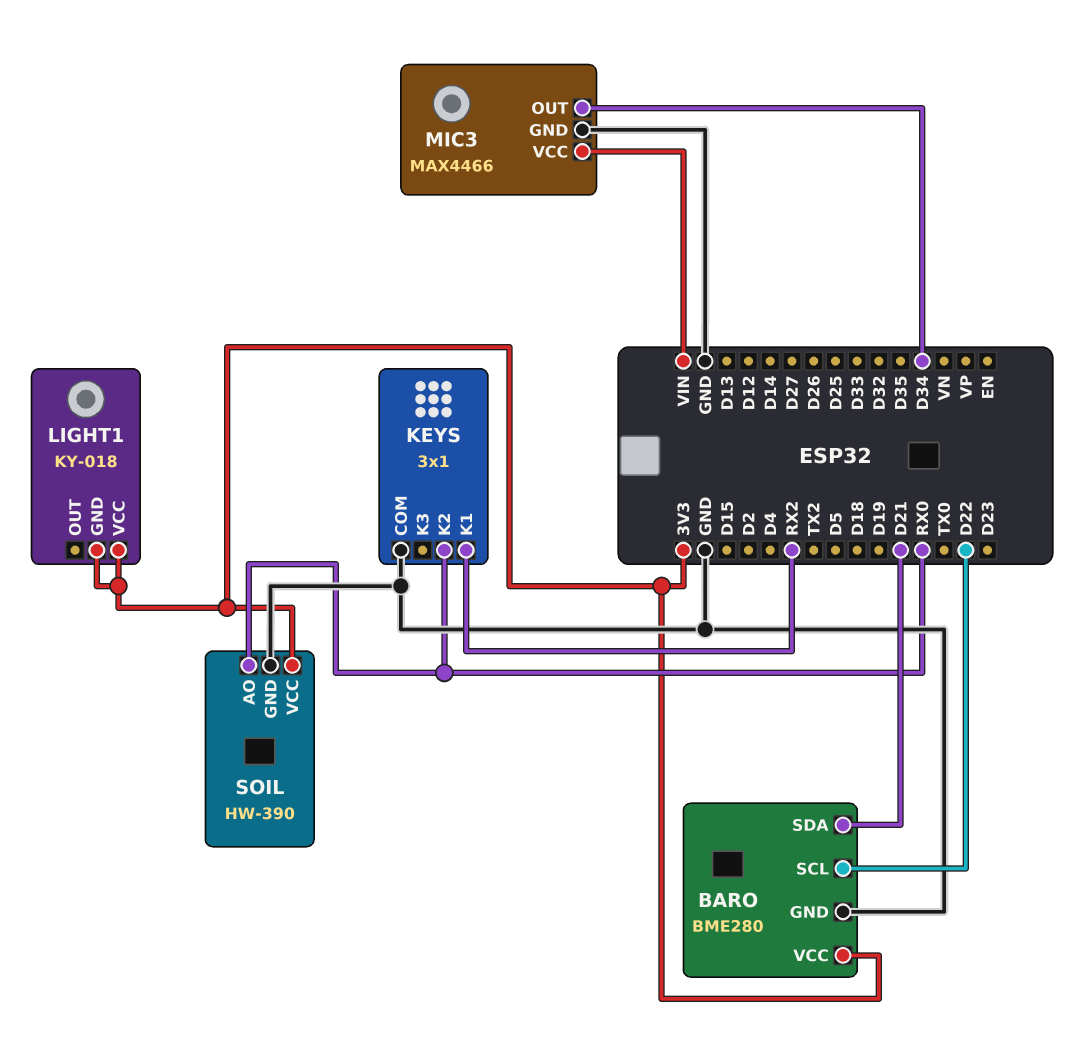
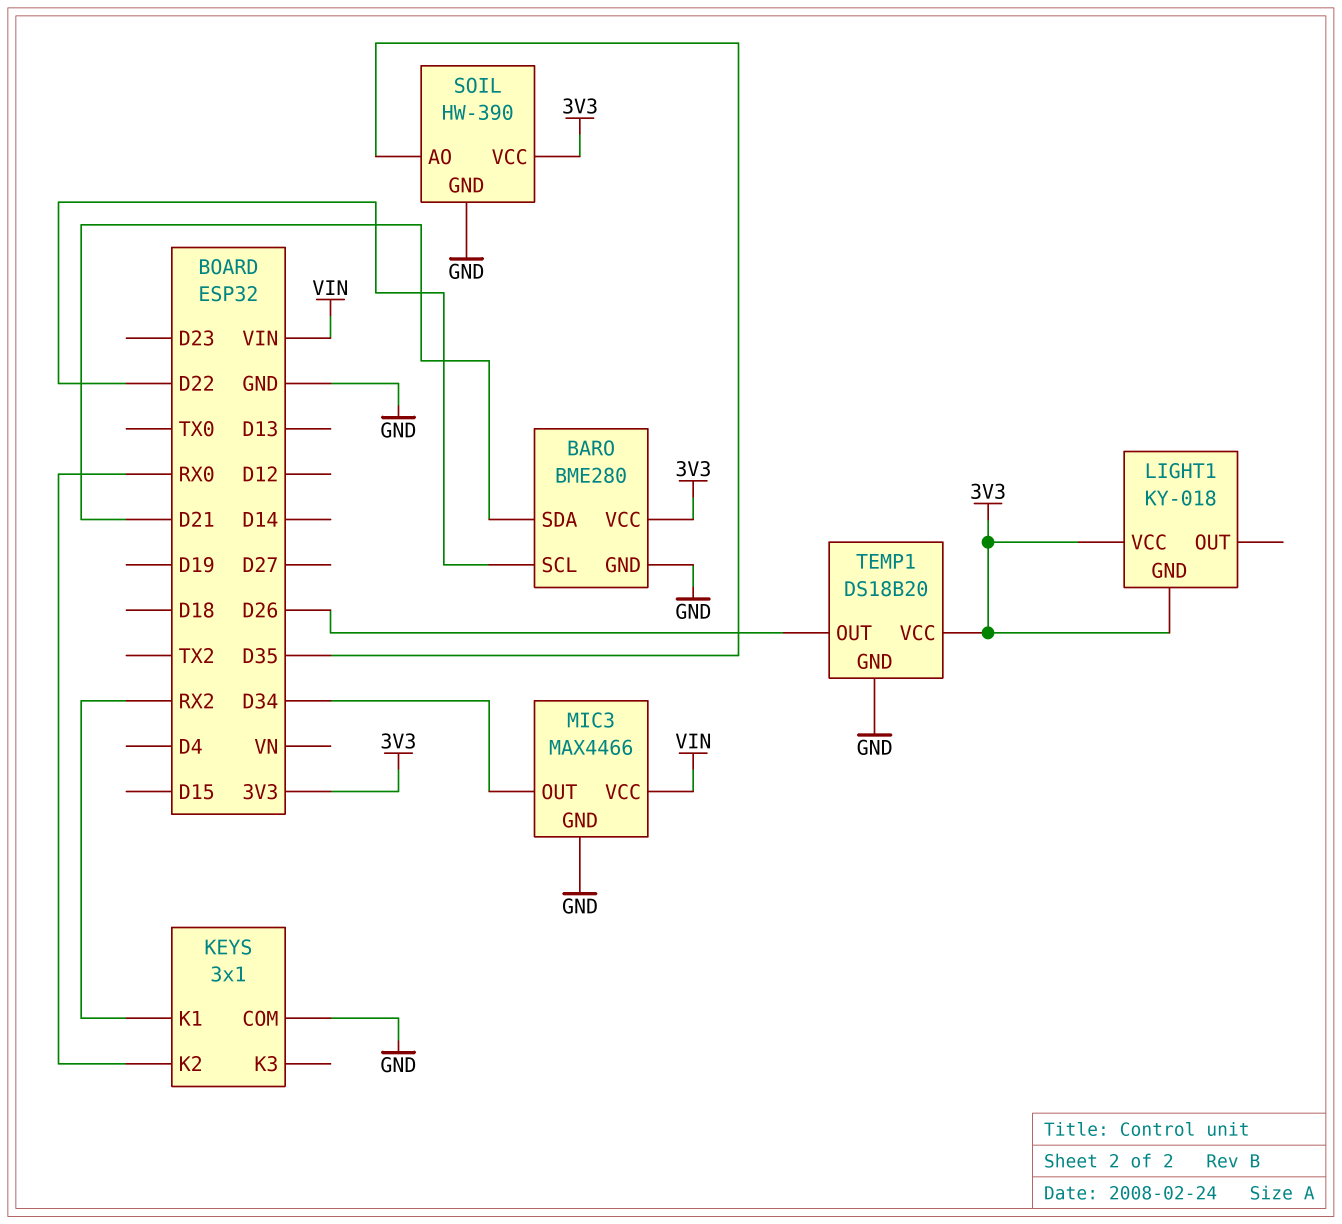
SOIL pin AO: RX0 -> D35
TEMP1: none -> DS18B20
TEMP1 pin GND: none -> GND
TEMP1 pin OUT: none -> D26
TEMP1 pin VCC: none -> 3V3

